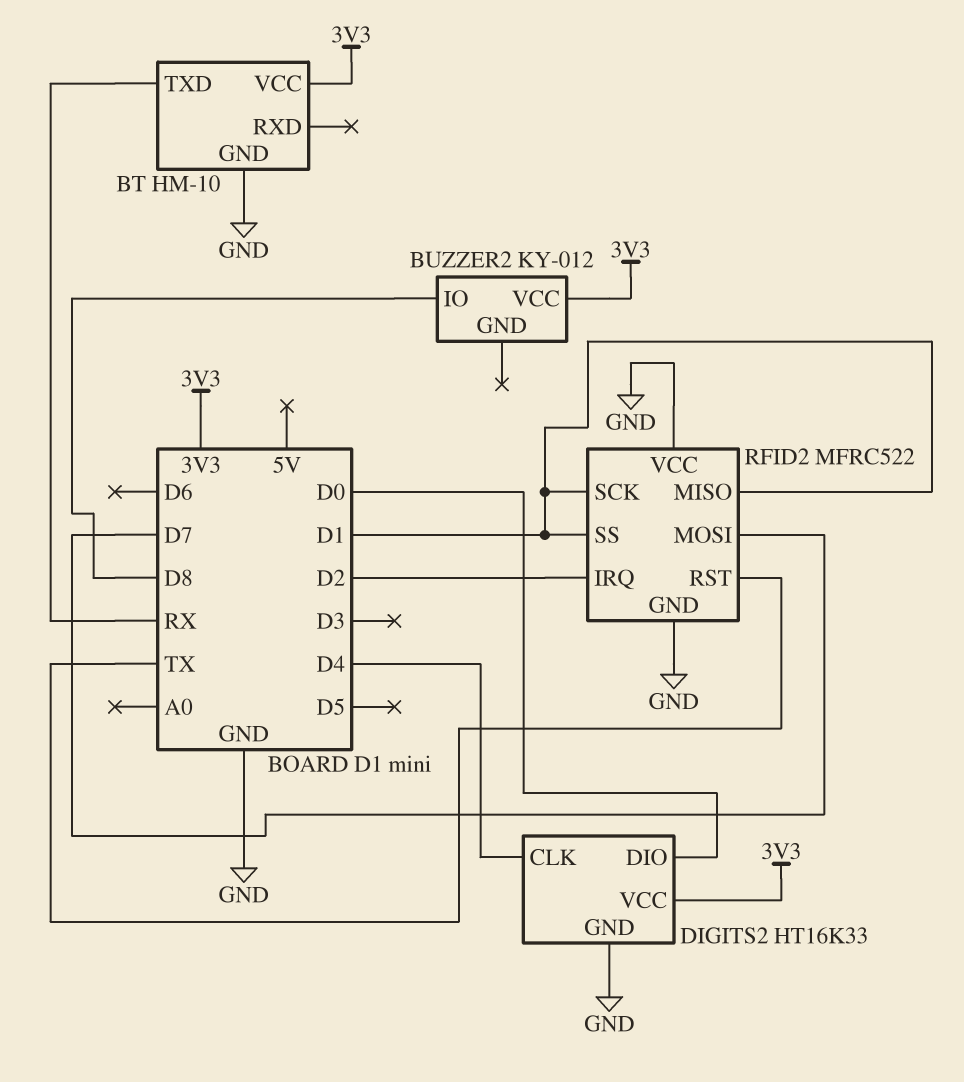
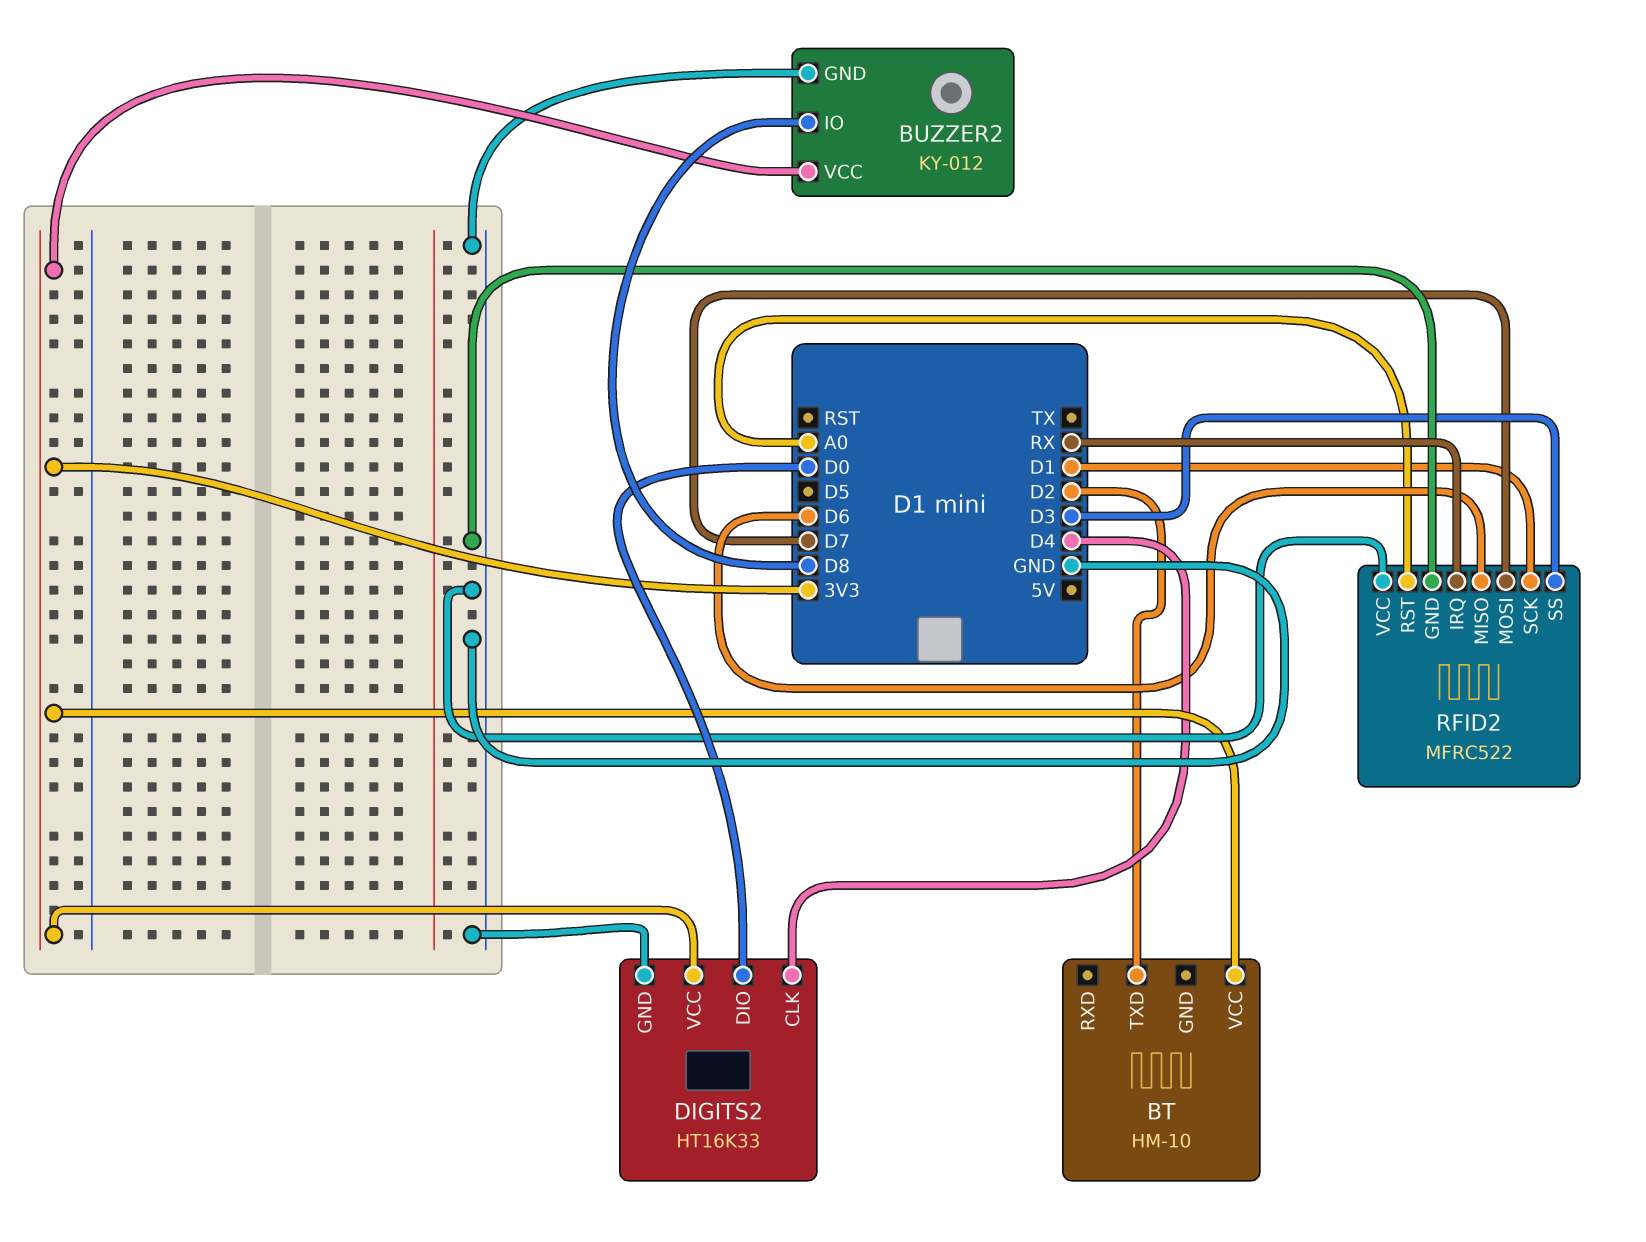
BT pin GND: GND -> none
BT pin TXD: RX -> D2
BUZZER2 pin GND: none -> GND
RFID2 pin IRQ: D2 -> RX
RFID2 pin MISO: D1 -> D6
RFID2 pin RST: TX -> A0
RFID2 pin SS: D1 -> D3

